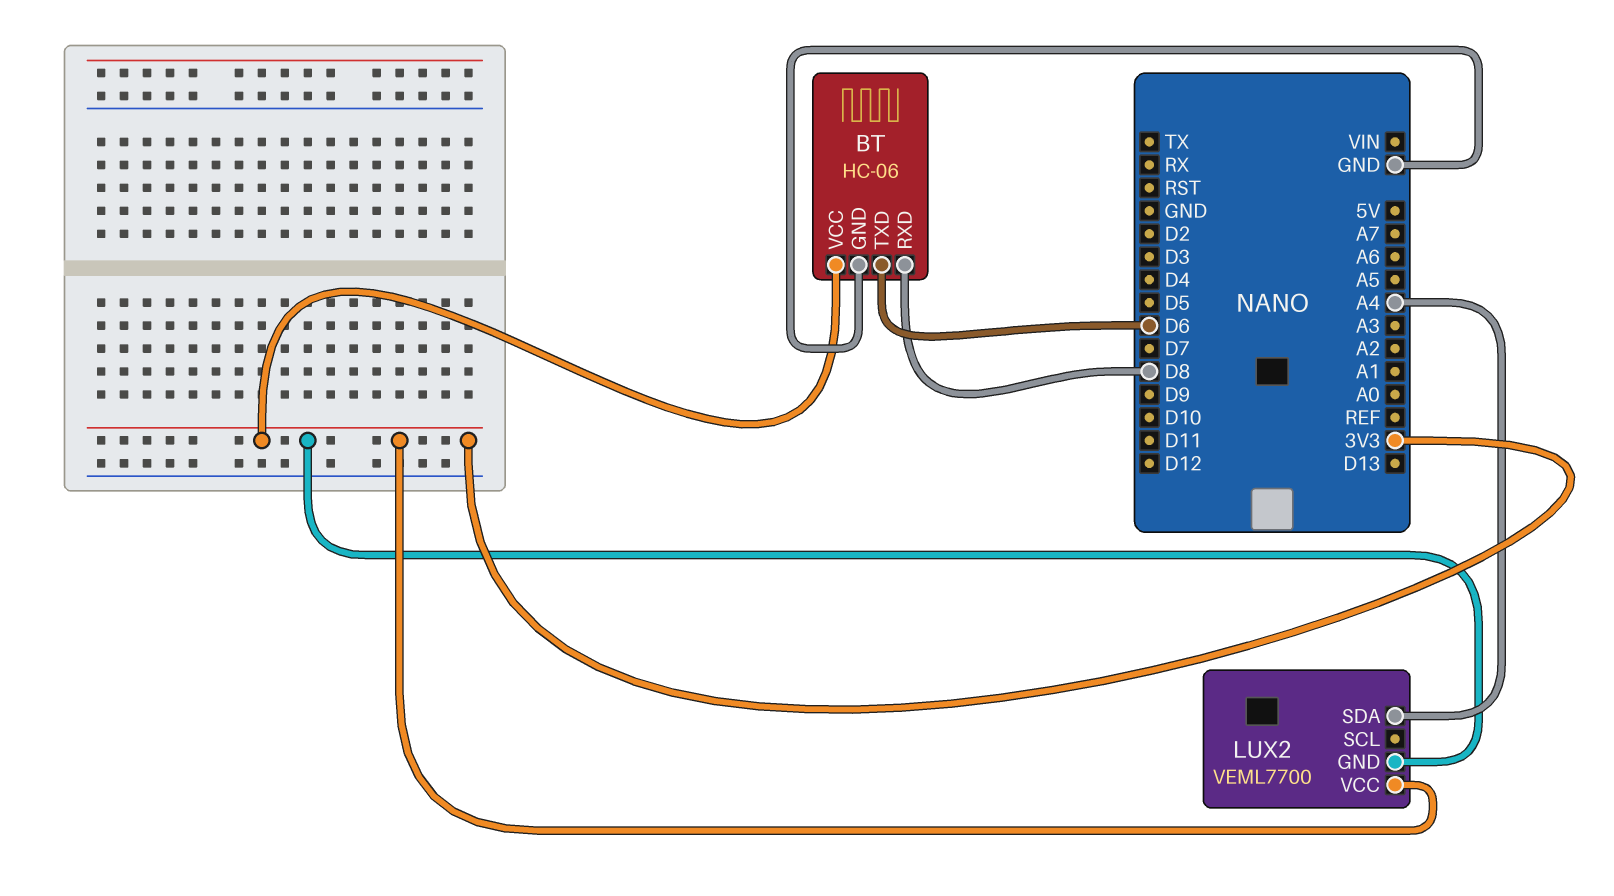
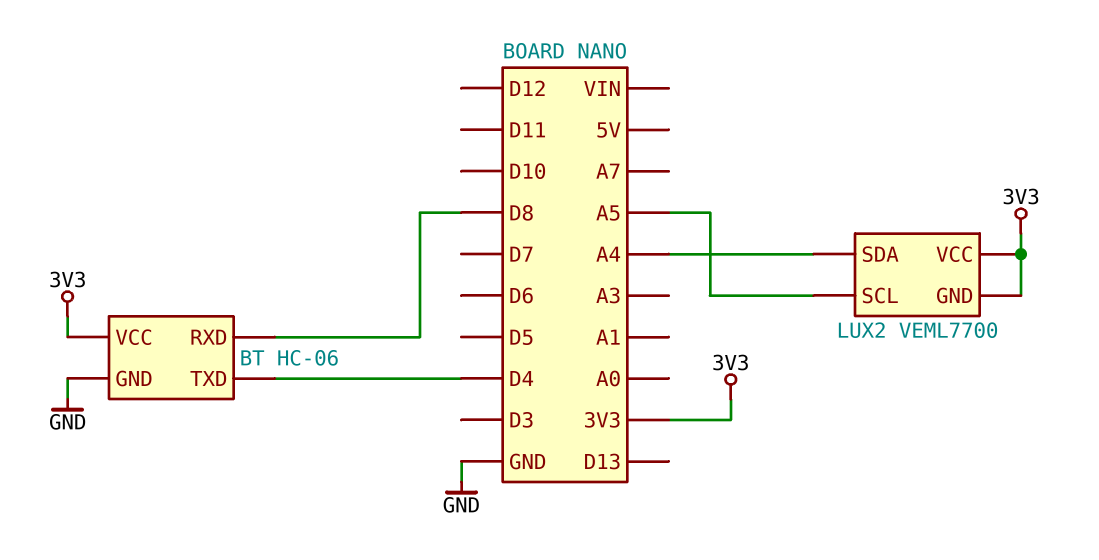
BT pin TXD: D6 -> D4
LUX2 pin SCL: none -> A5

